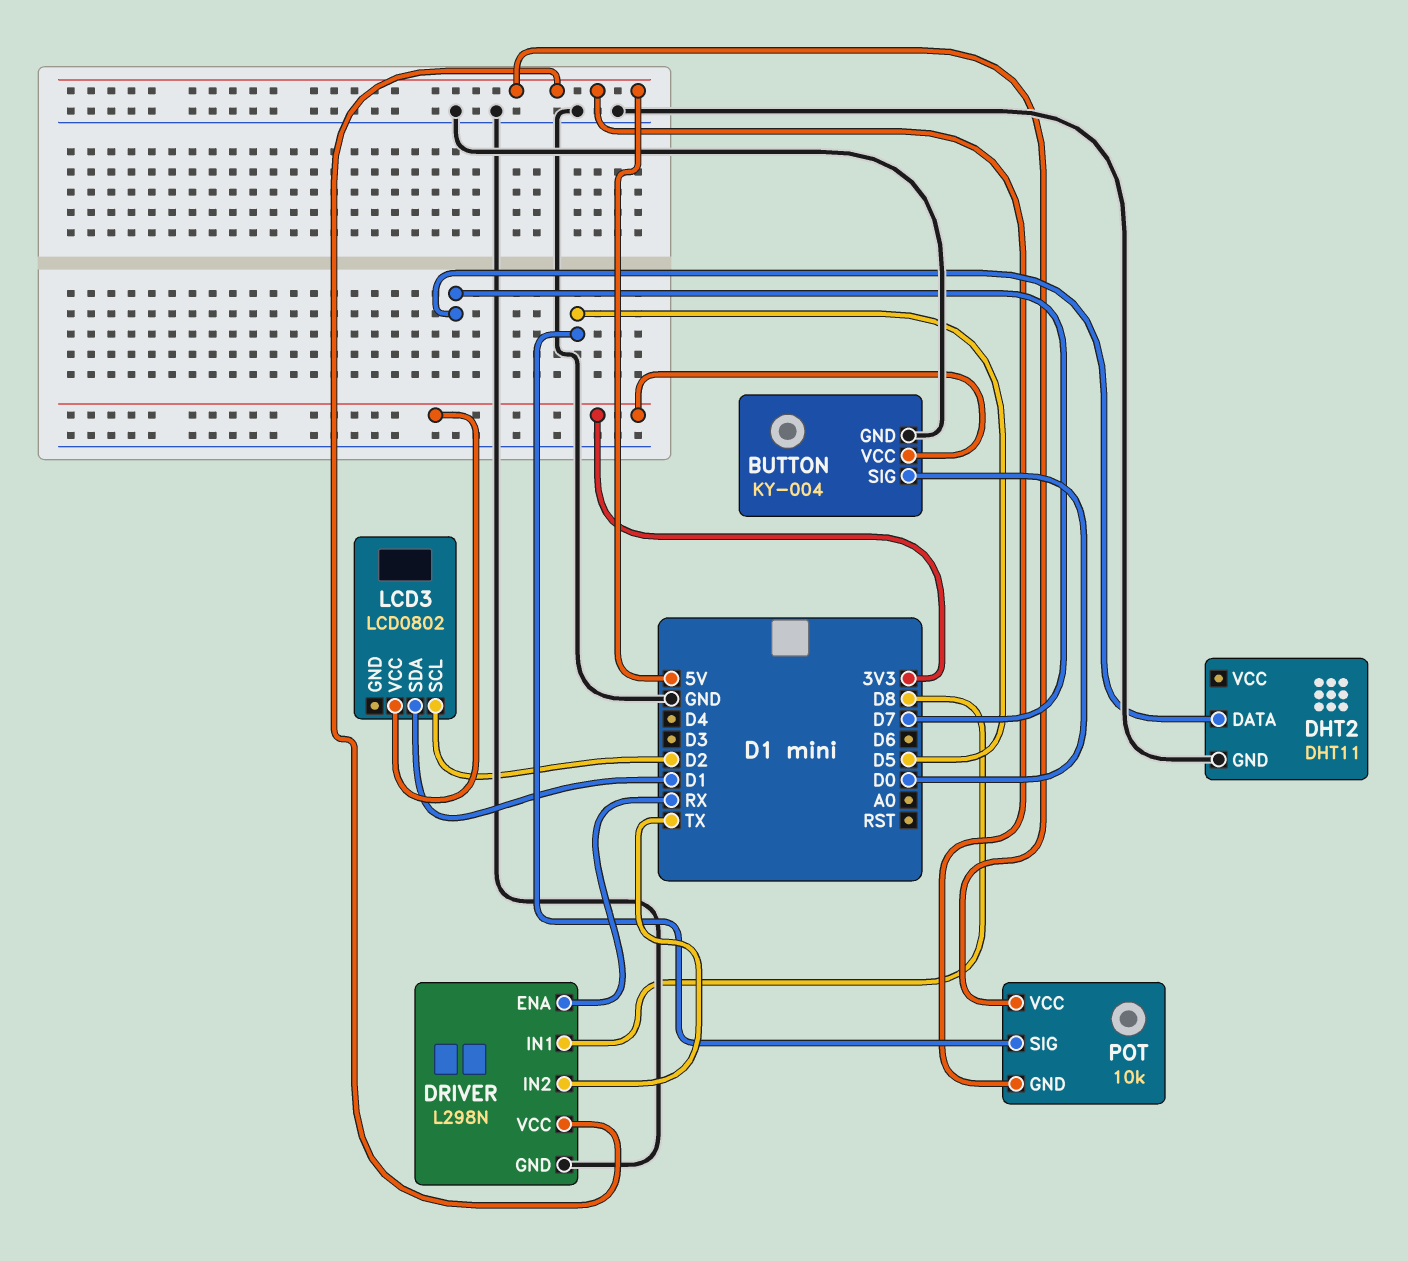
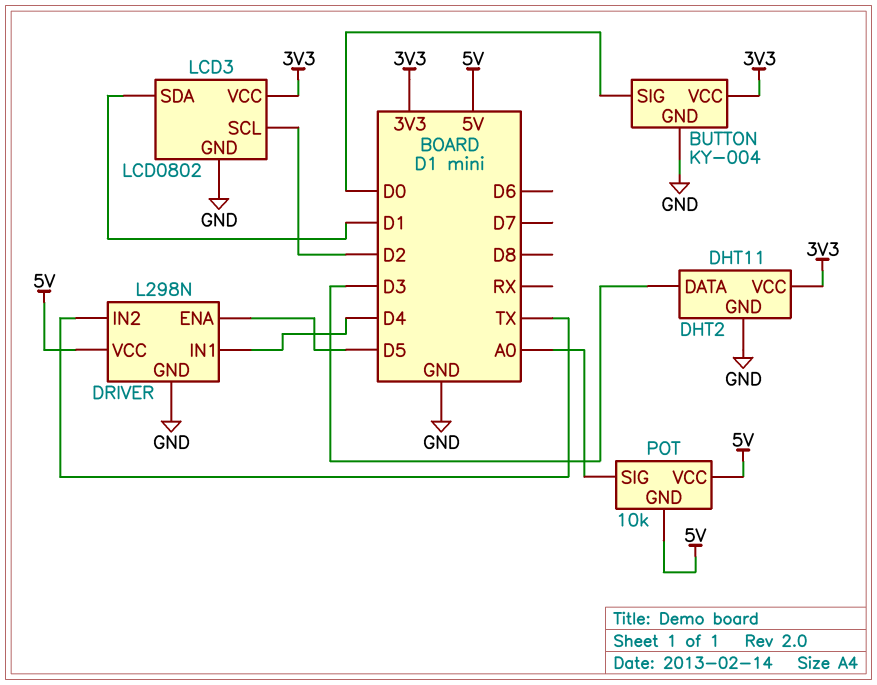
DHT2 pin DATA: D7 -> D3
DHT2 pin VCC: none -> 3V3
DRIVER pin ENA: RX -> D5
DRIVER pin IN1: D8 -> D4
LCD3 pin GND: none -> GND
POT pin SIG: D5 -> A0

